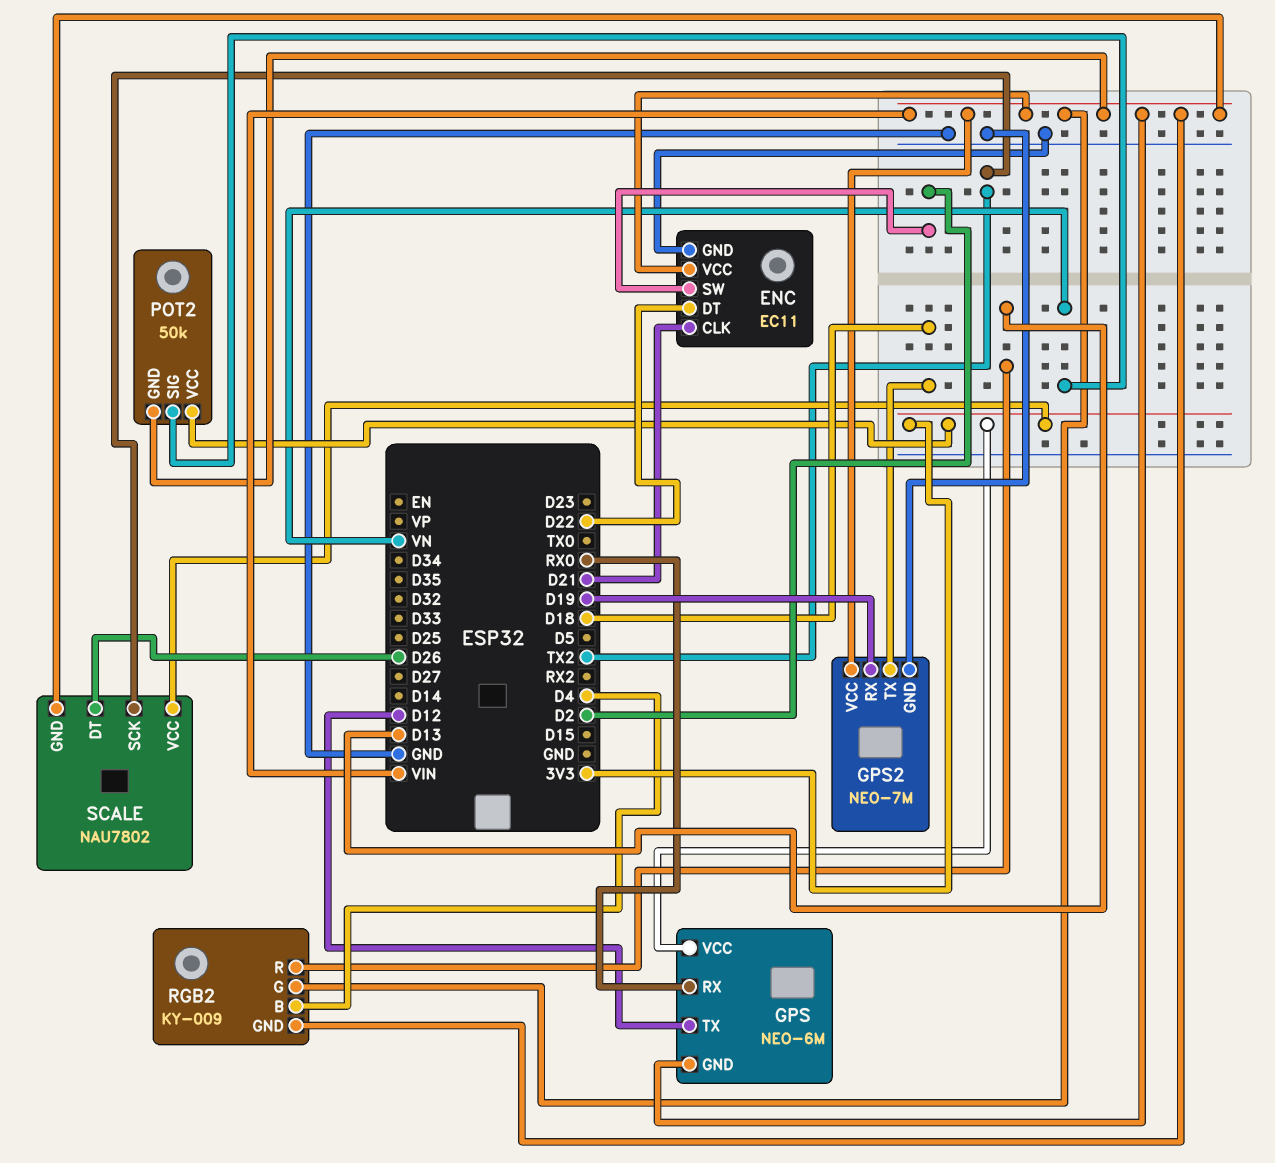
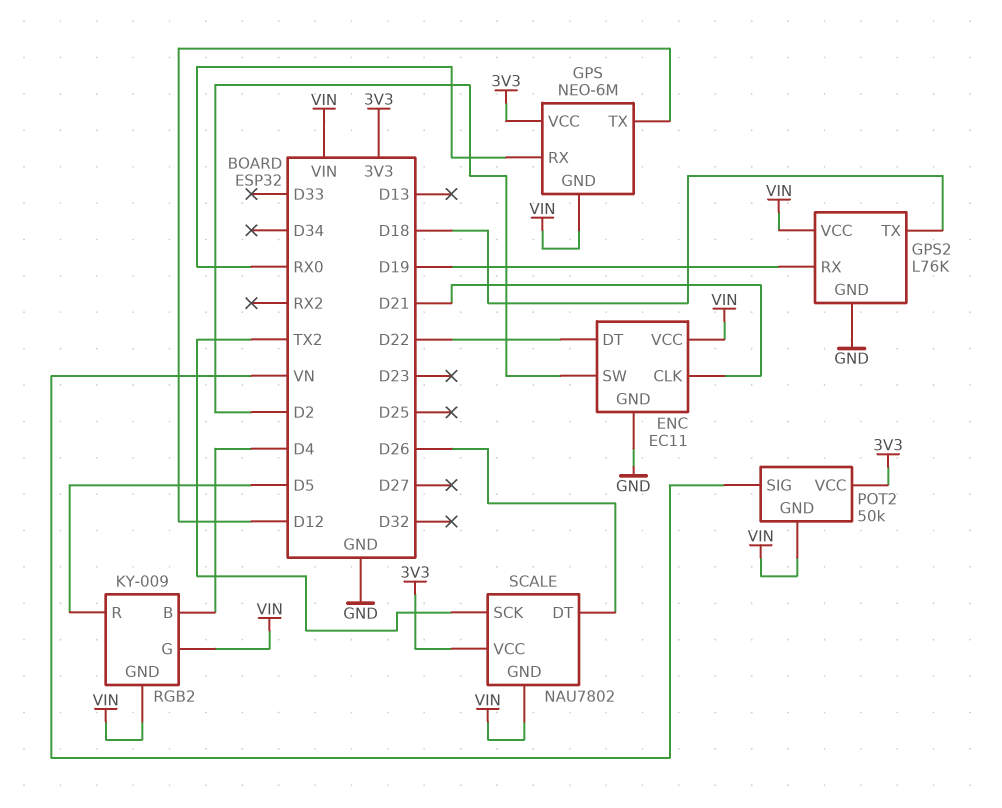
GPS2: NEO-7M -> L76K
RGB2 pin R: D13 -> D5

